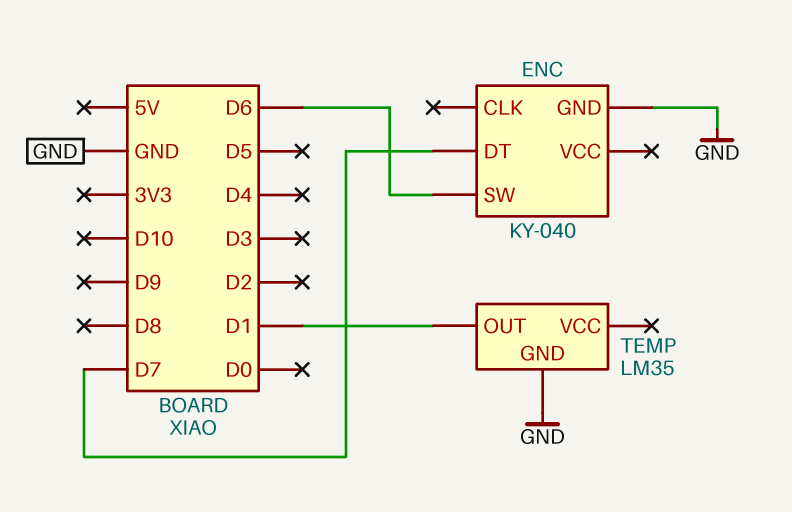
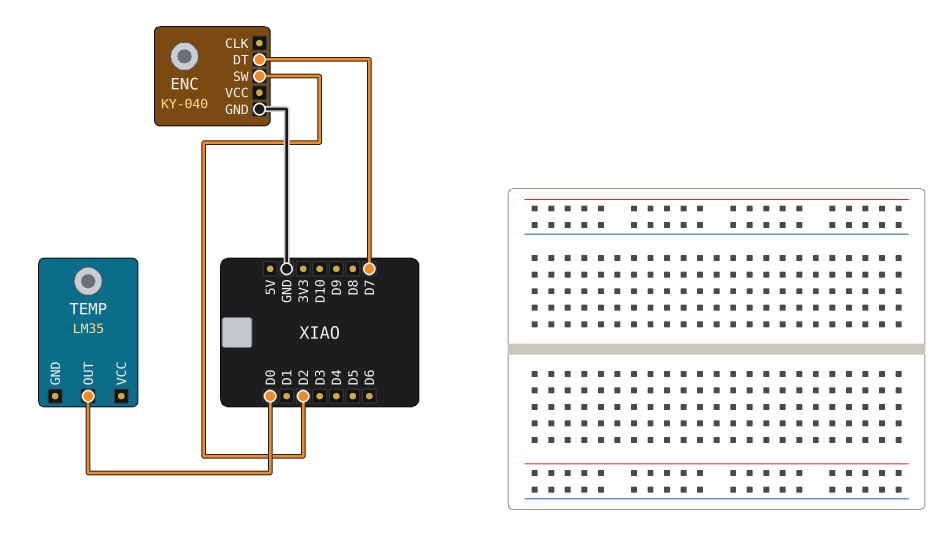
ENC pin SW: D6 -> D2
TEMP pin GND: GND -> none
TEMP pin OUT: D1 -> D0

